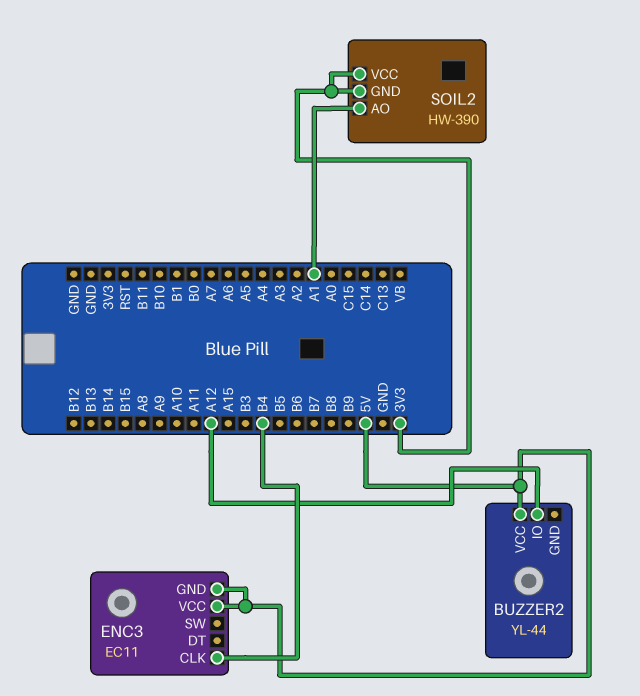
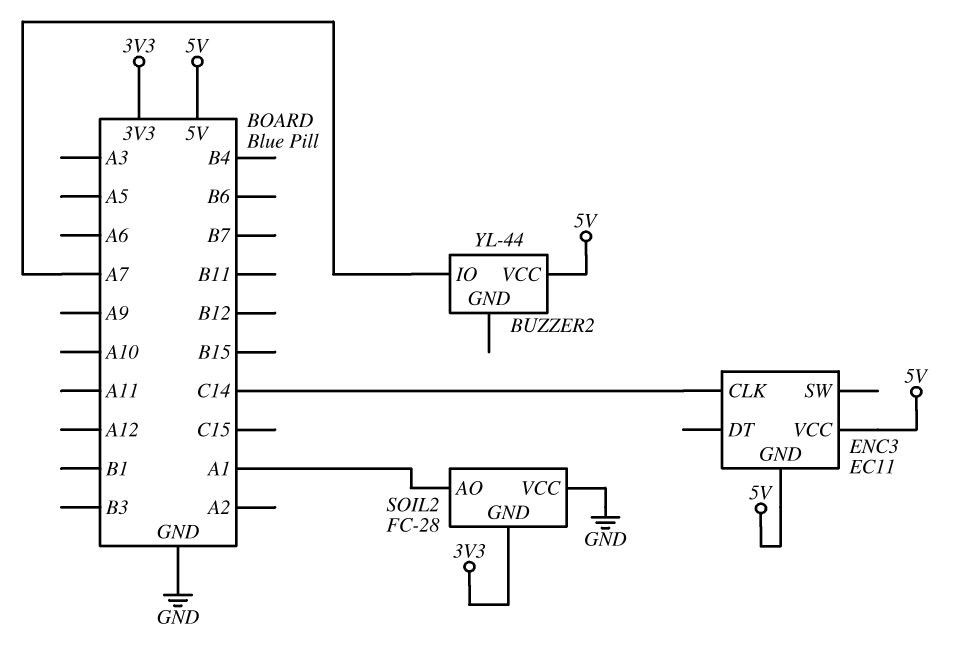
BUZZER2 pin IO: A12 -> A7
ENC3 pin CLK: B4 -> C14
SOIL2: HW-390 -> FC-28
SOIL2 pin VCC: 3V3 -> GND

